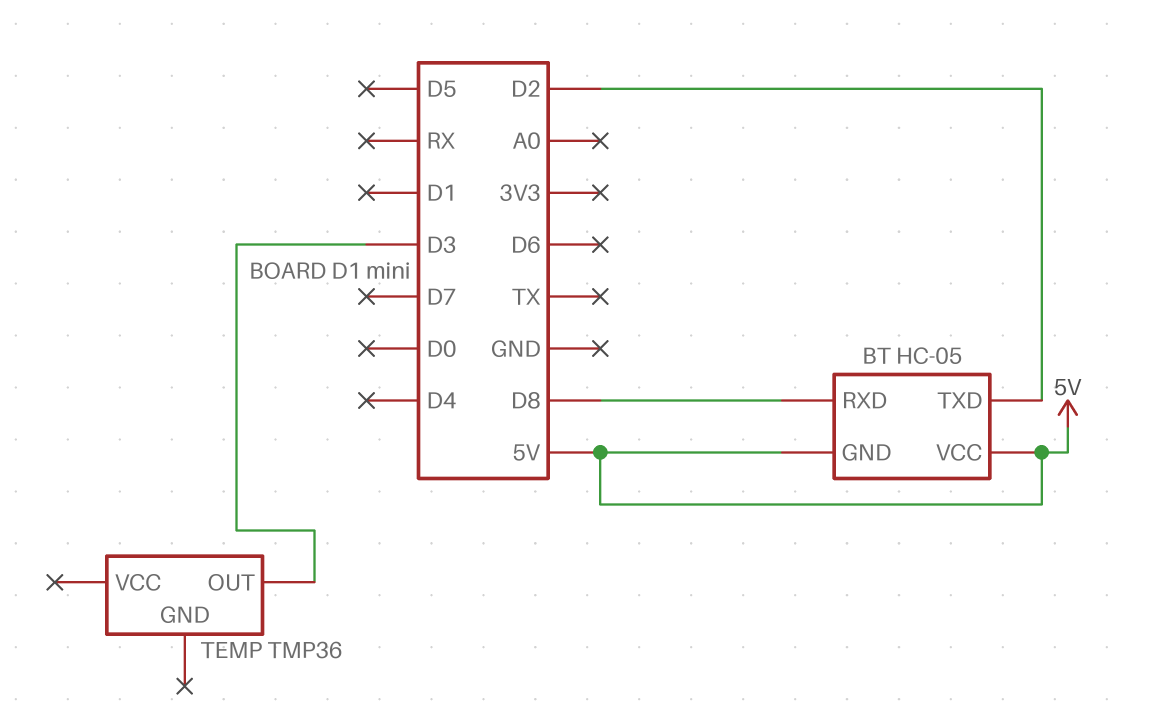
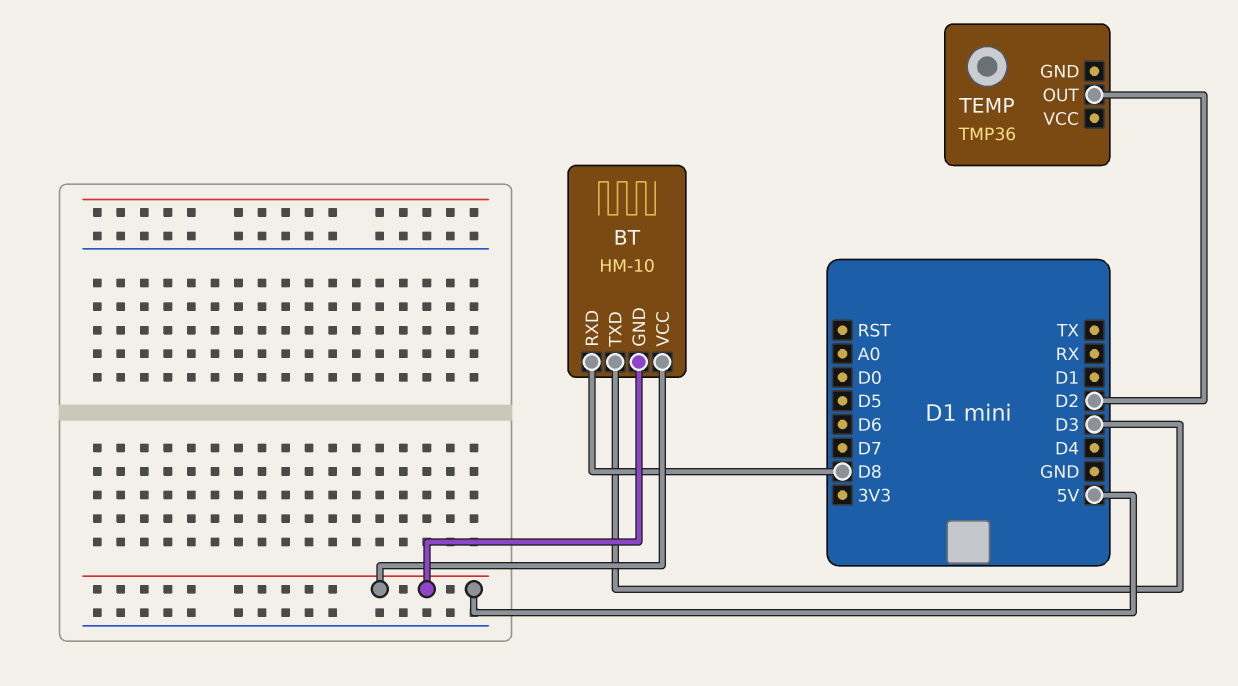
BT: HC-05 -> HM-10
BT pin TXD: D2 -> D3
TEMP pin OUT: D3 -> D2

